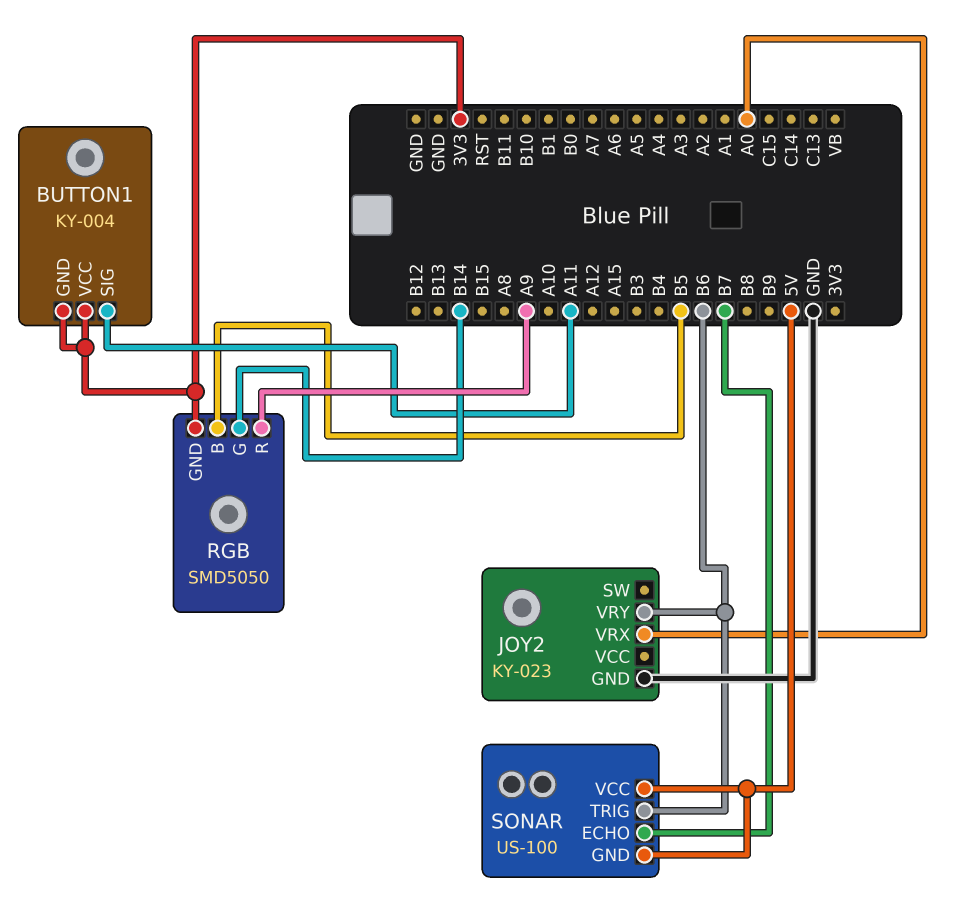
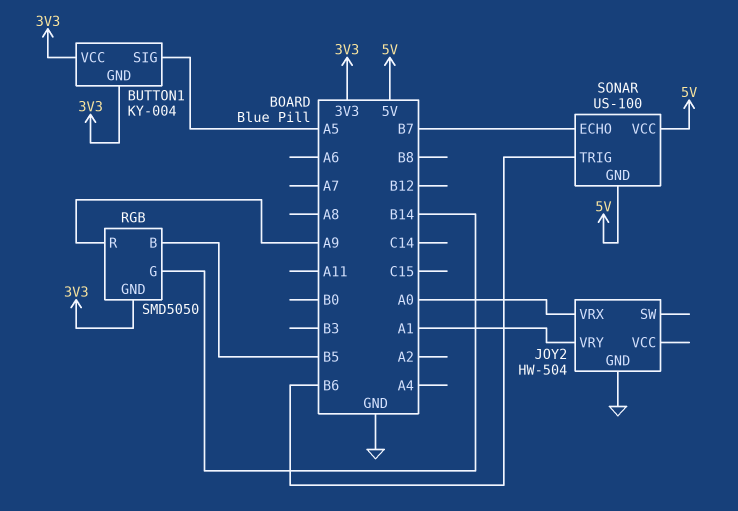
BUTTON1 pin SIG: A11 -> A5
JOY2: KY-023 -> HW-504
JOY2 pin VRY: B6 -> A1

